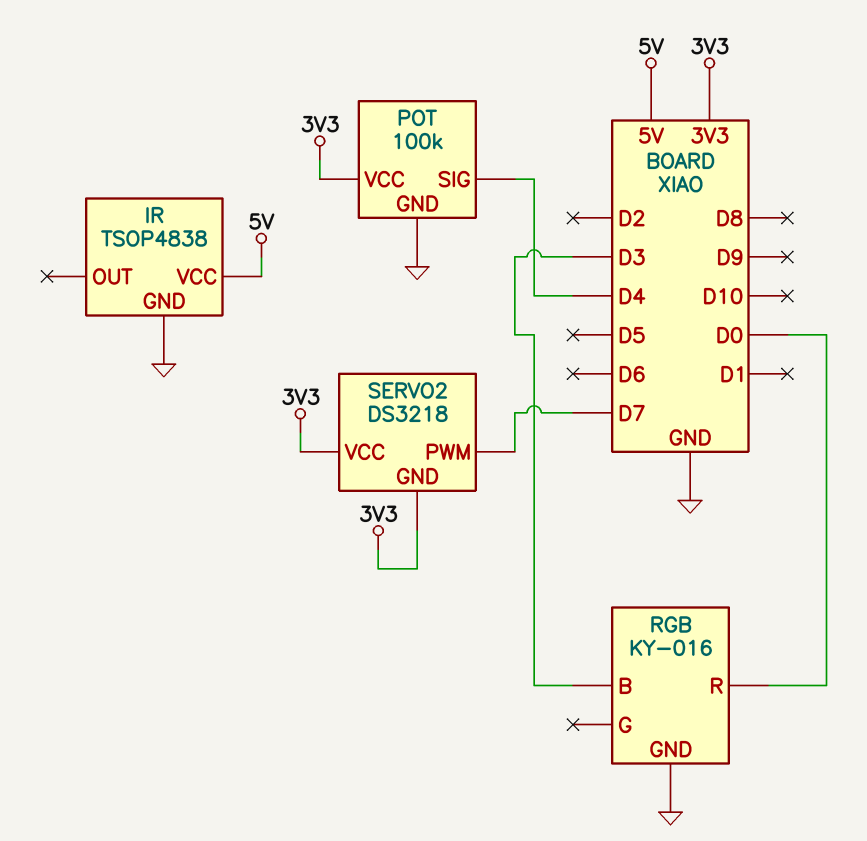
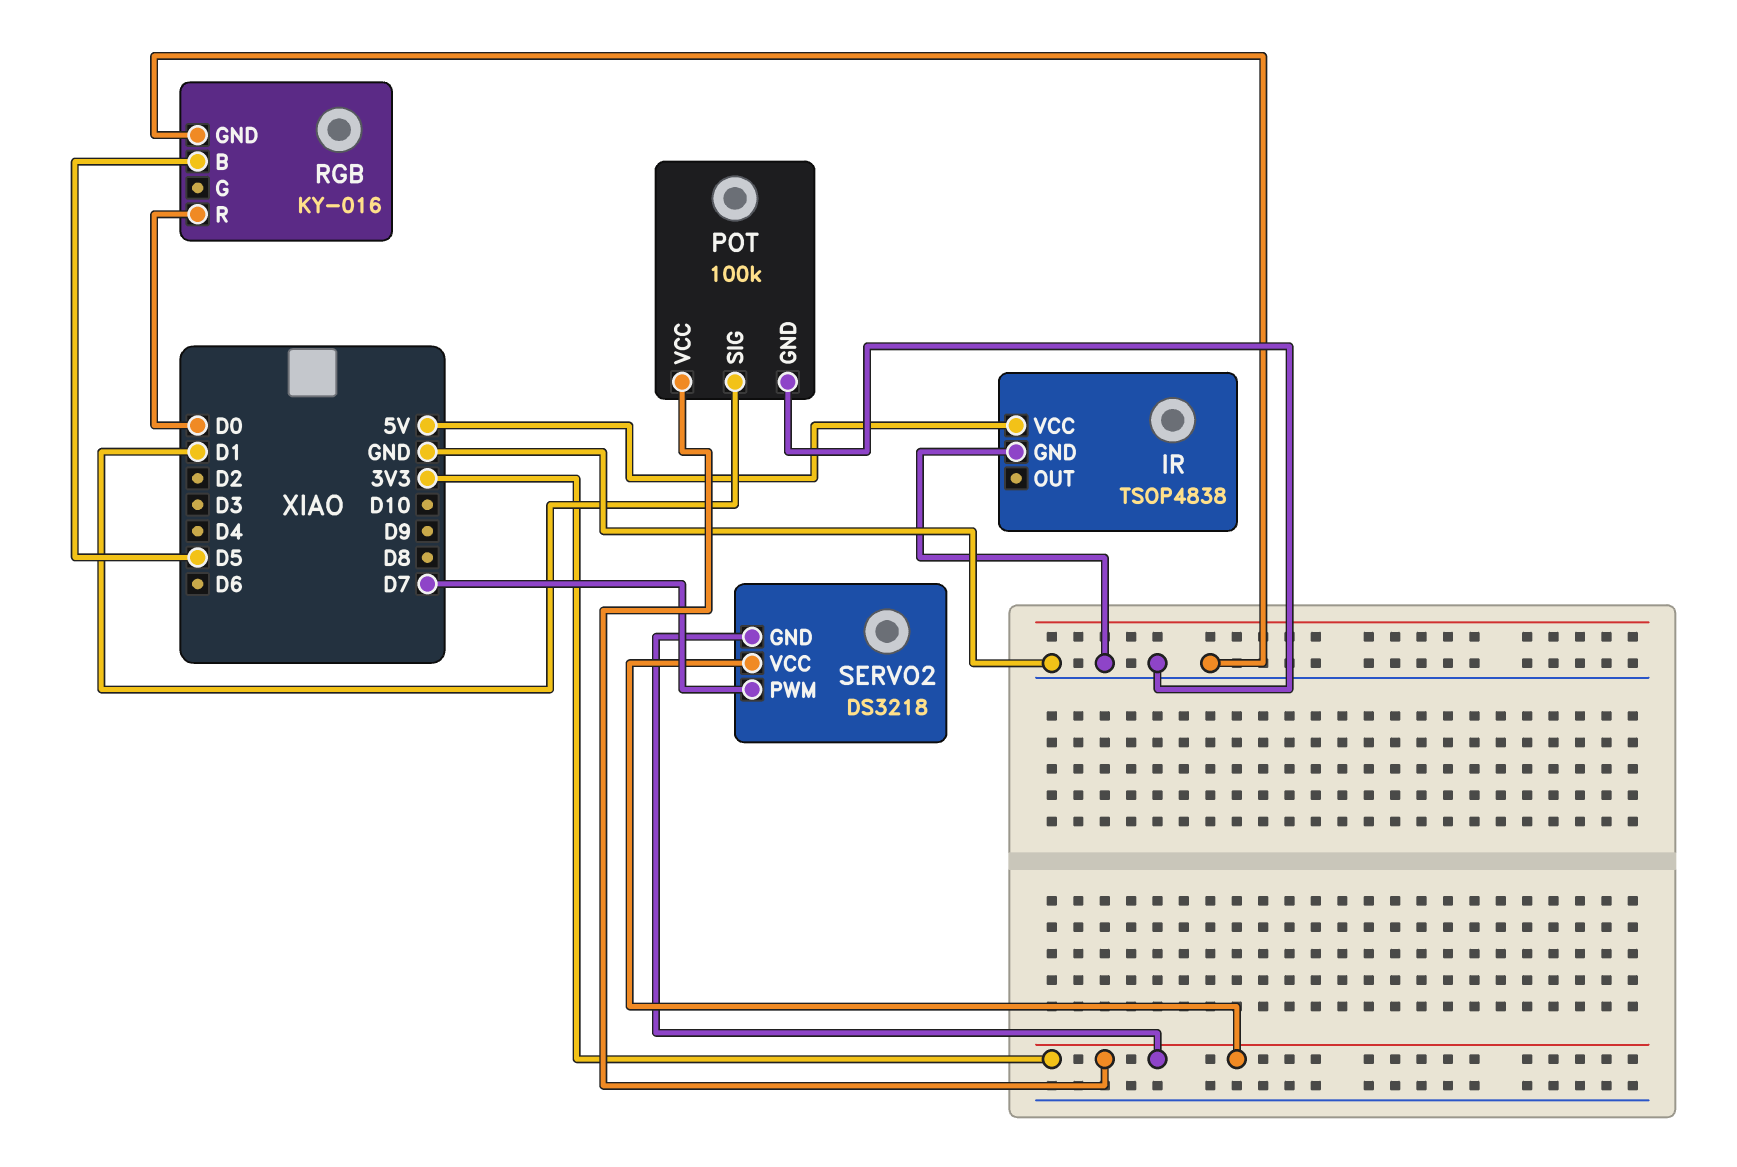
POT pin SIG: D4 -> D1
RGB pin B: D3 -> D5

